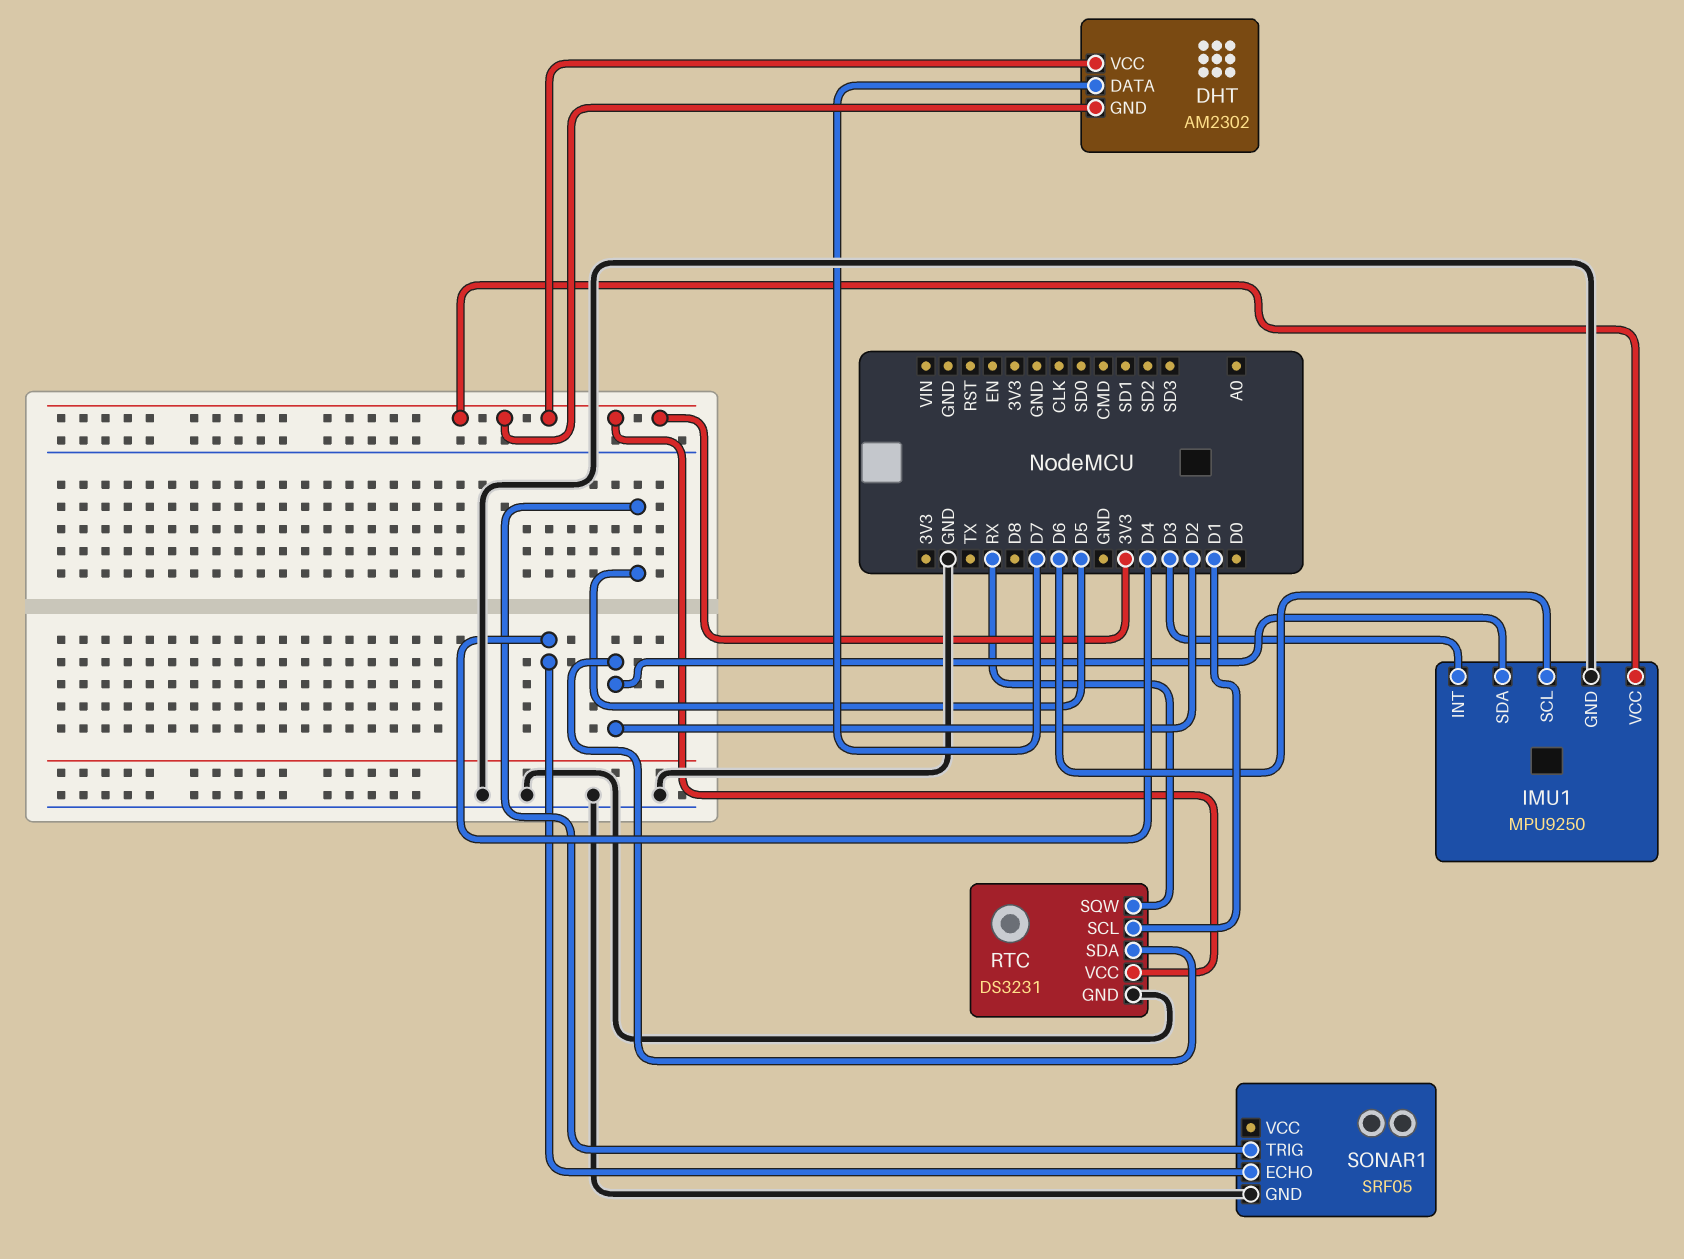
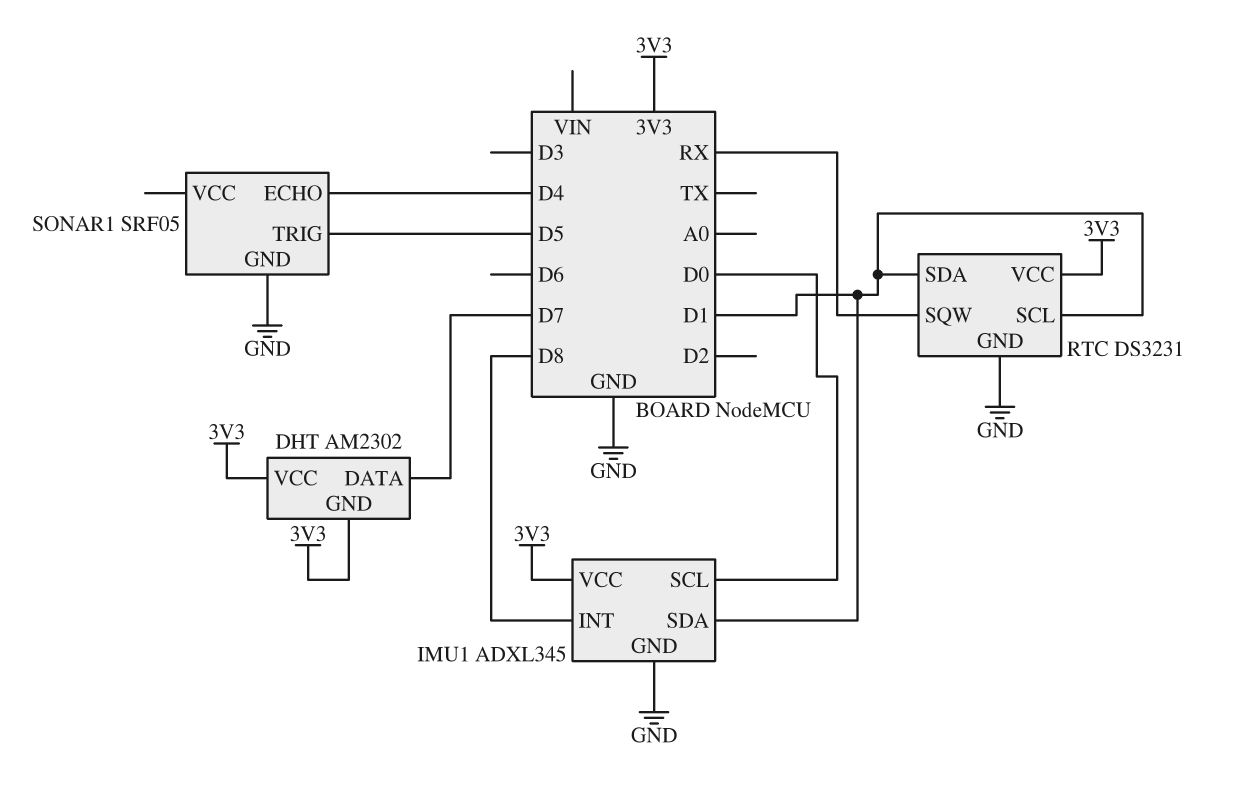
IMU1: MPU9250 -> ADXL345
IMU1 pin INT: D3 -> D8
IMU1 pin SCL: D6 -> D0
IMU1 pin SDA: D2 -> D1
RTC pin SDA: D2 -> D1

